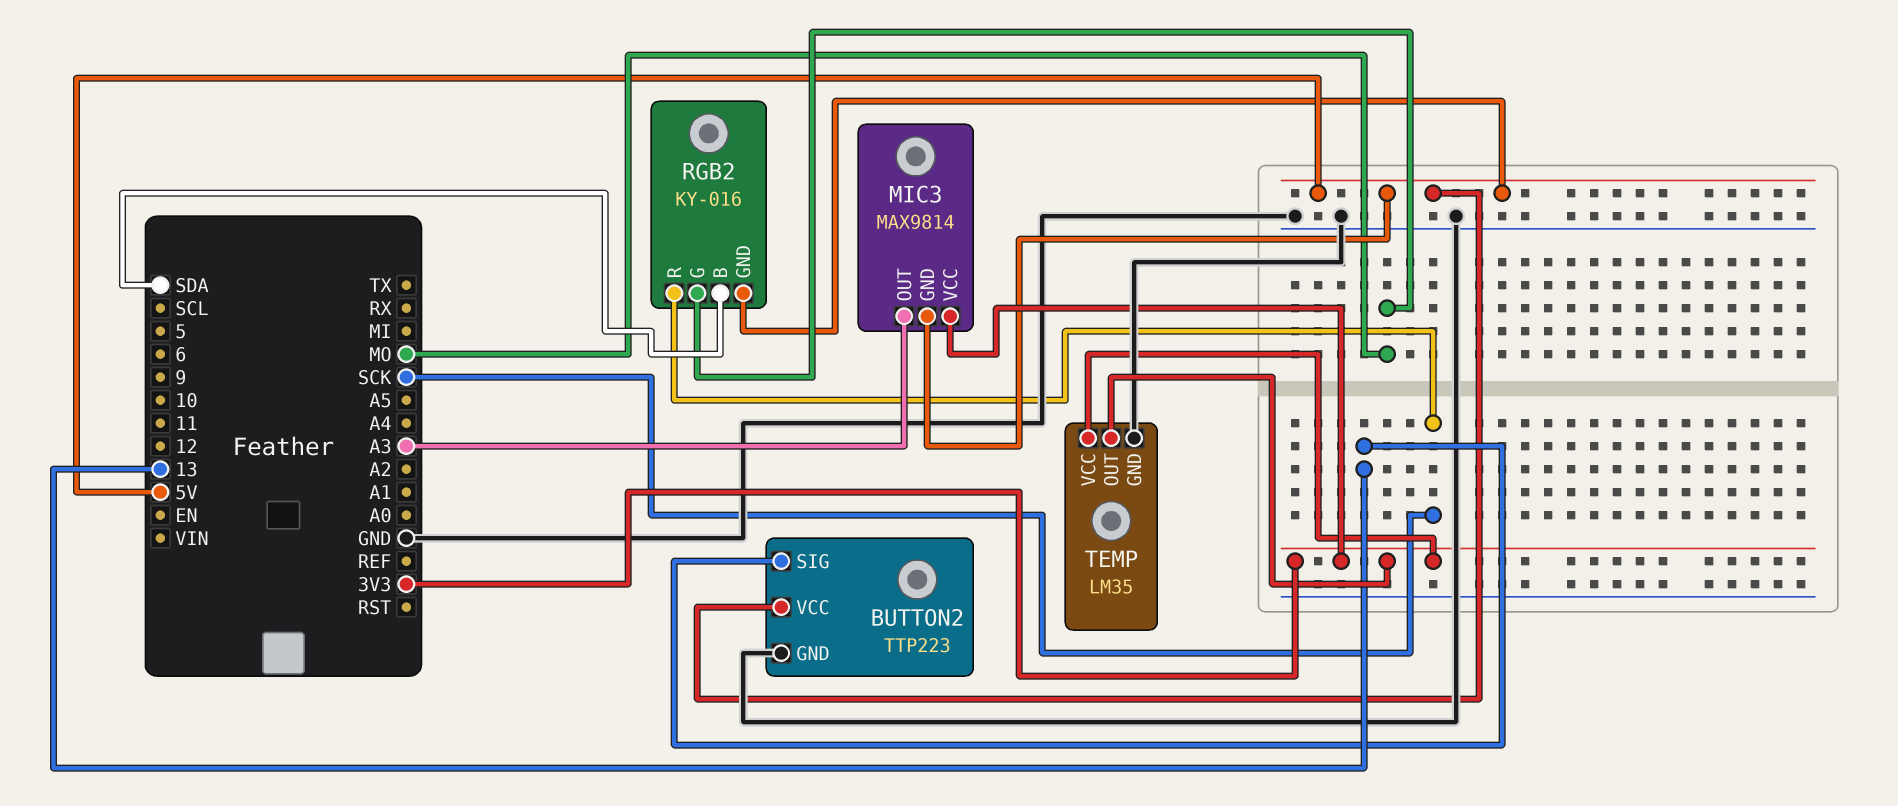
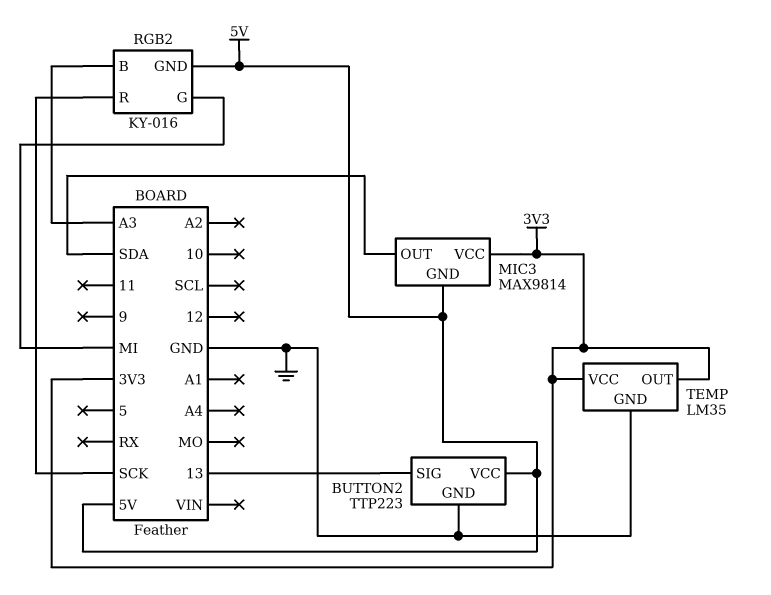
MIC3 pin OUT: A3 -> SDA
RGB2 pin B: SDA -> A3
RGB2 pin G: MO -> MI

